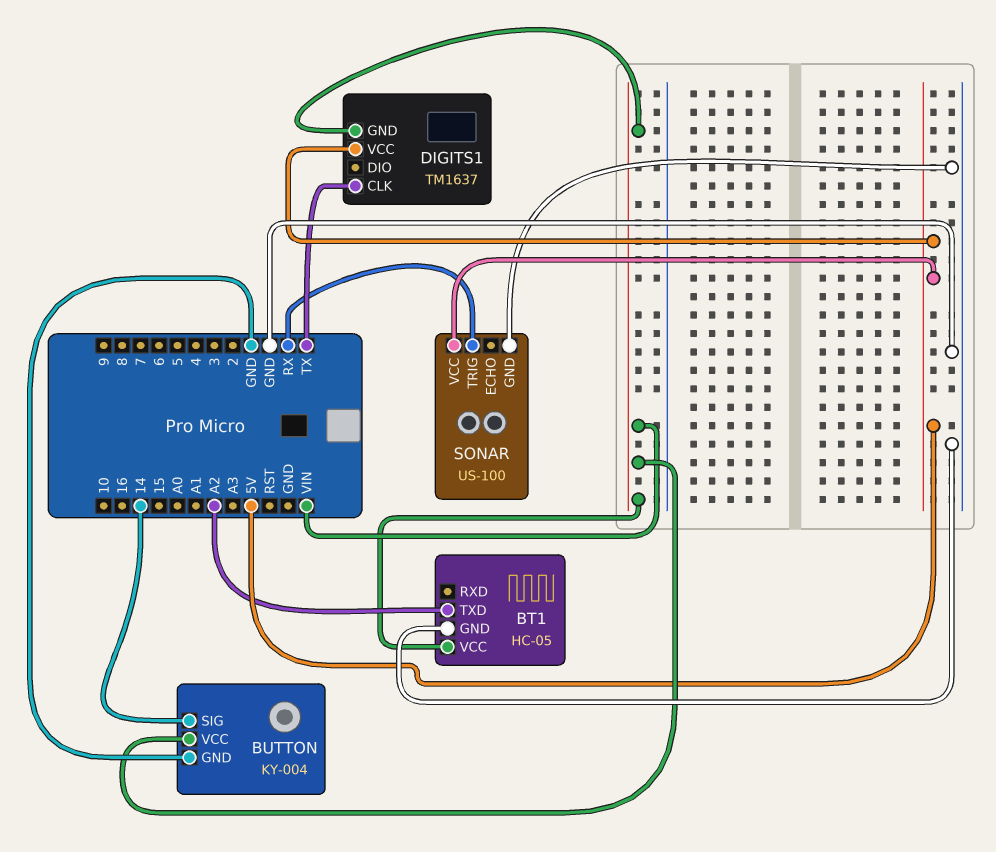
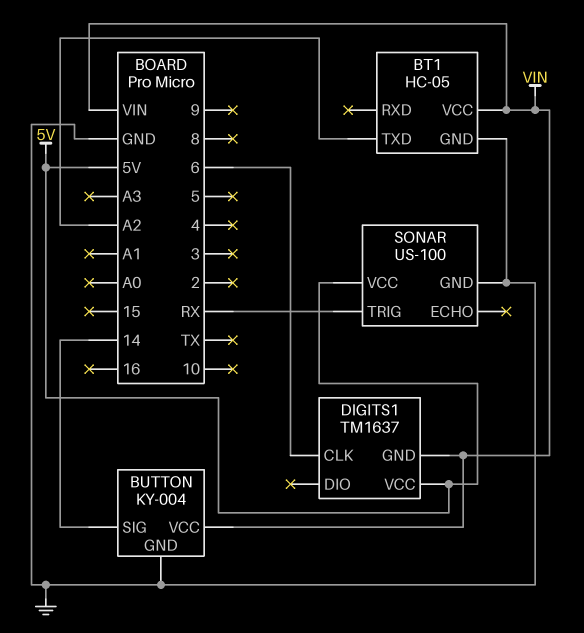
DIGITS1 pin CLK: TX -> 6

